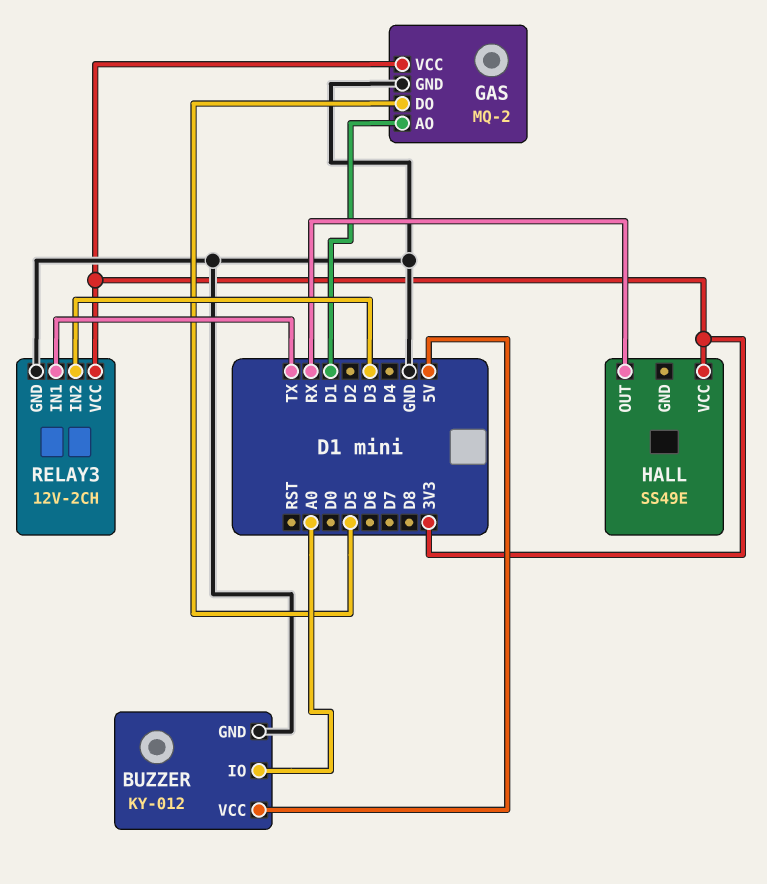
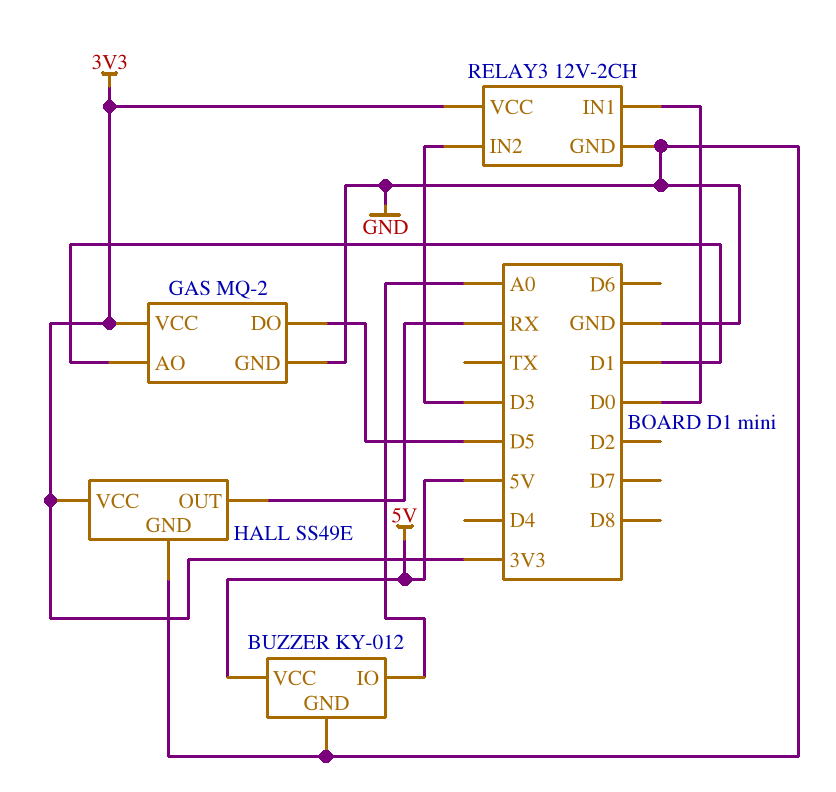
HALL pin GND: none -> GND
RELAY3 pin IN1: TX -> D0

